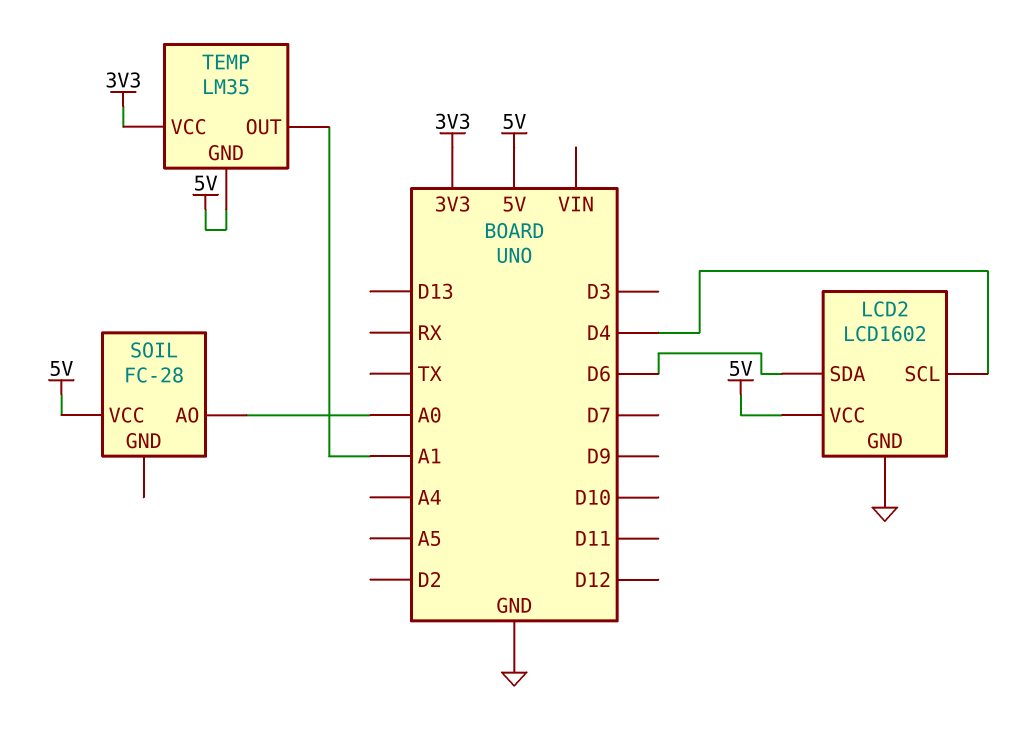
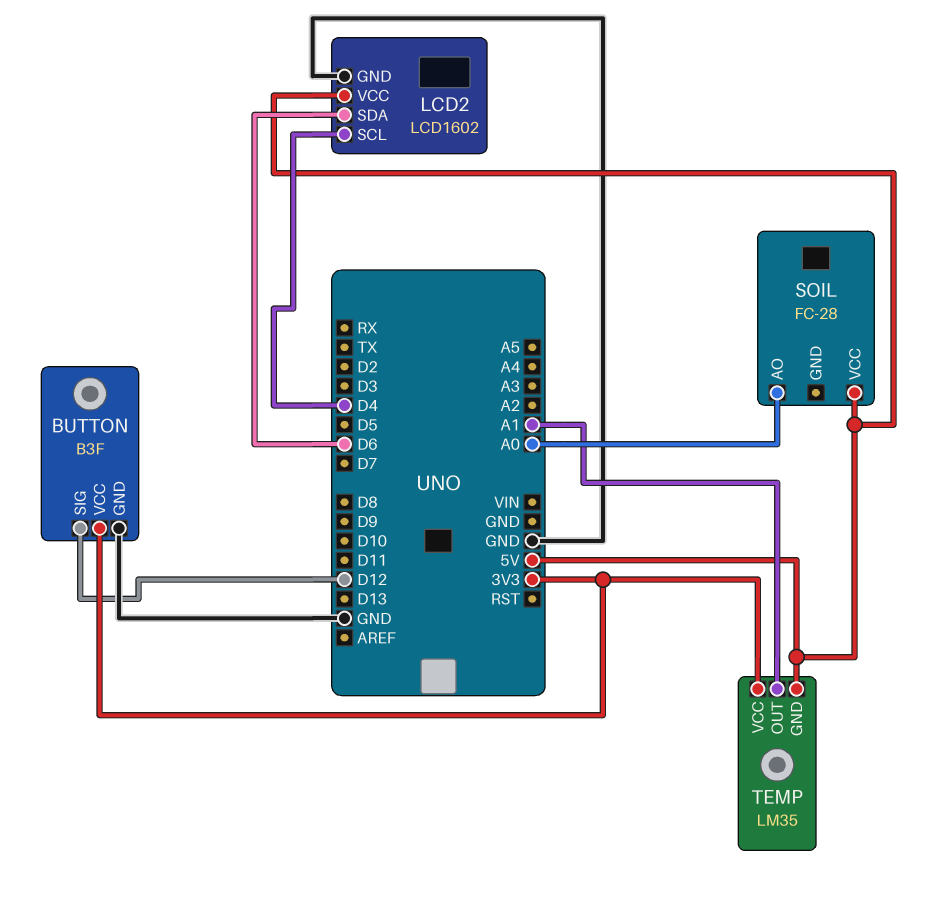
BUTTON: none -> B3F
BUTTON pin GND: none -> GND
BUTTON pin SIG: none -> D12
BUTTON pin VCC: none -> 3V3

